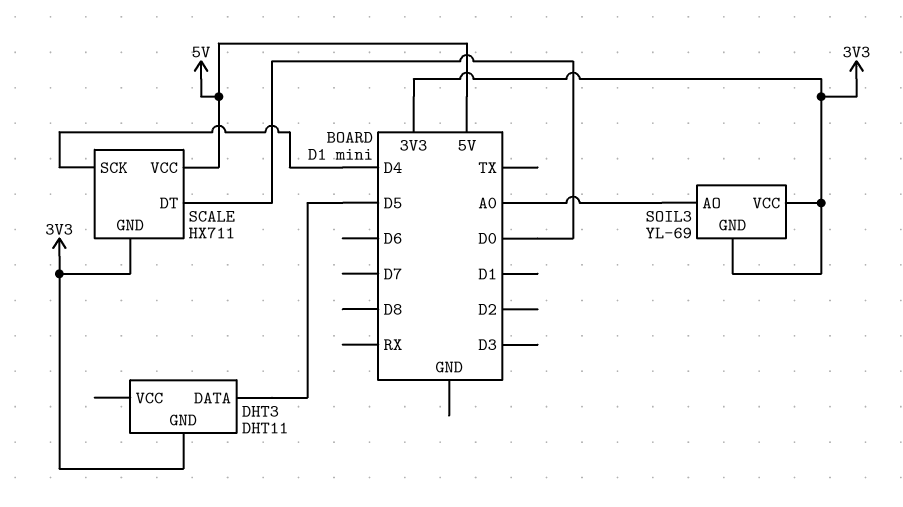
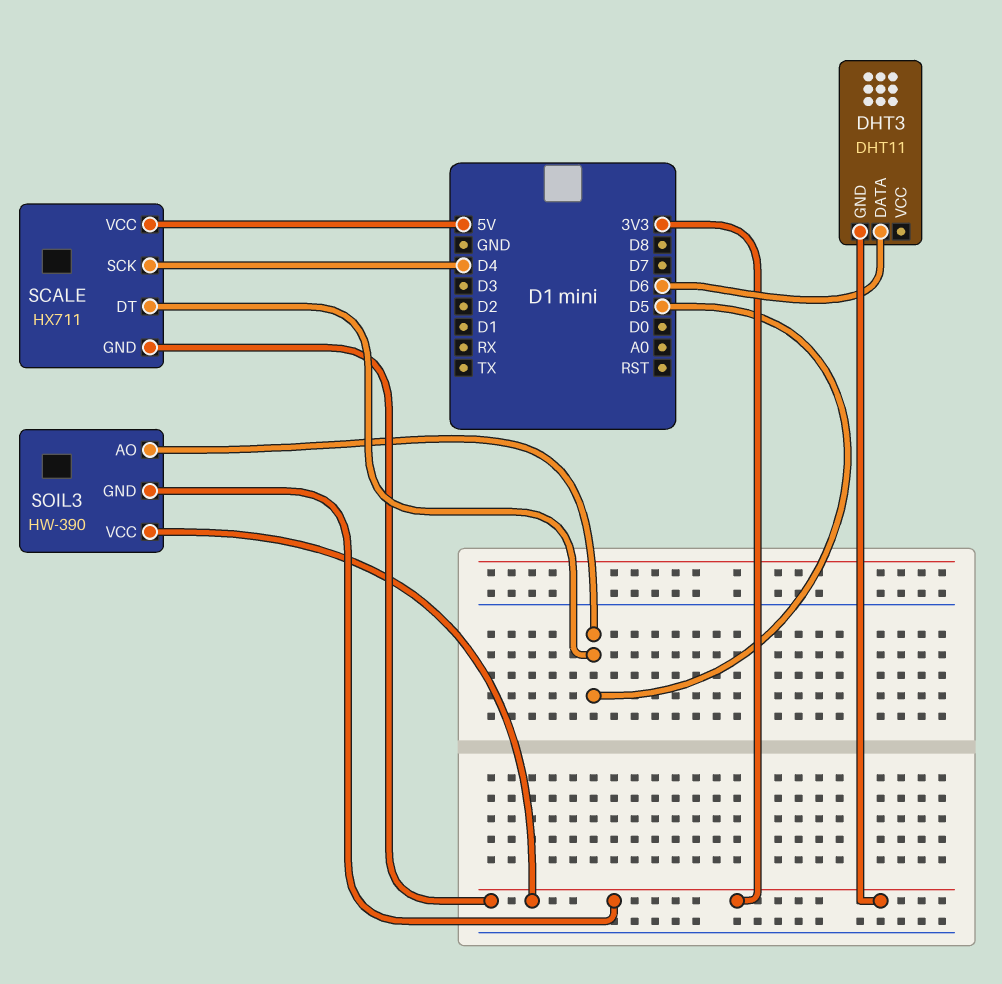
DHT3 pin DATA: D5 -> D6
SCALE pin DT: D0 -> D5
SOIL3: YL-69 -> HW-390
SOIL3 pin AO: A0 -> D5

